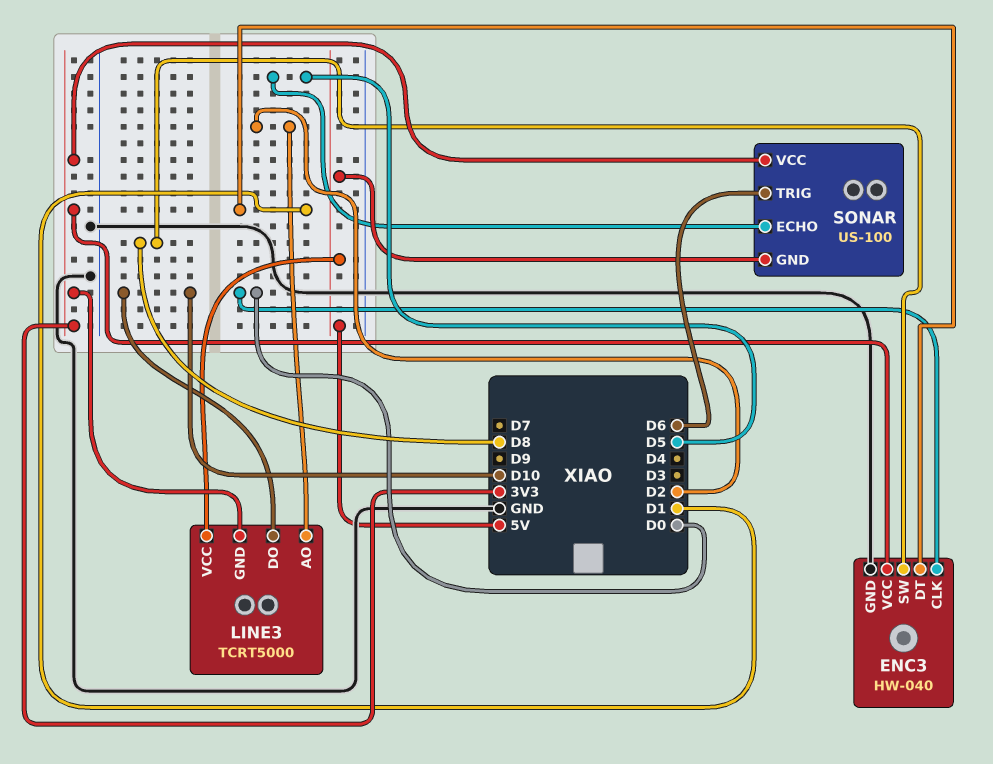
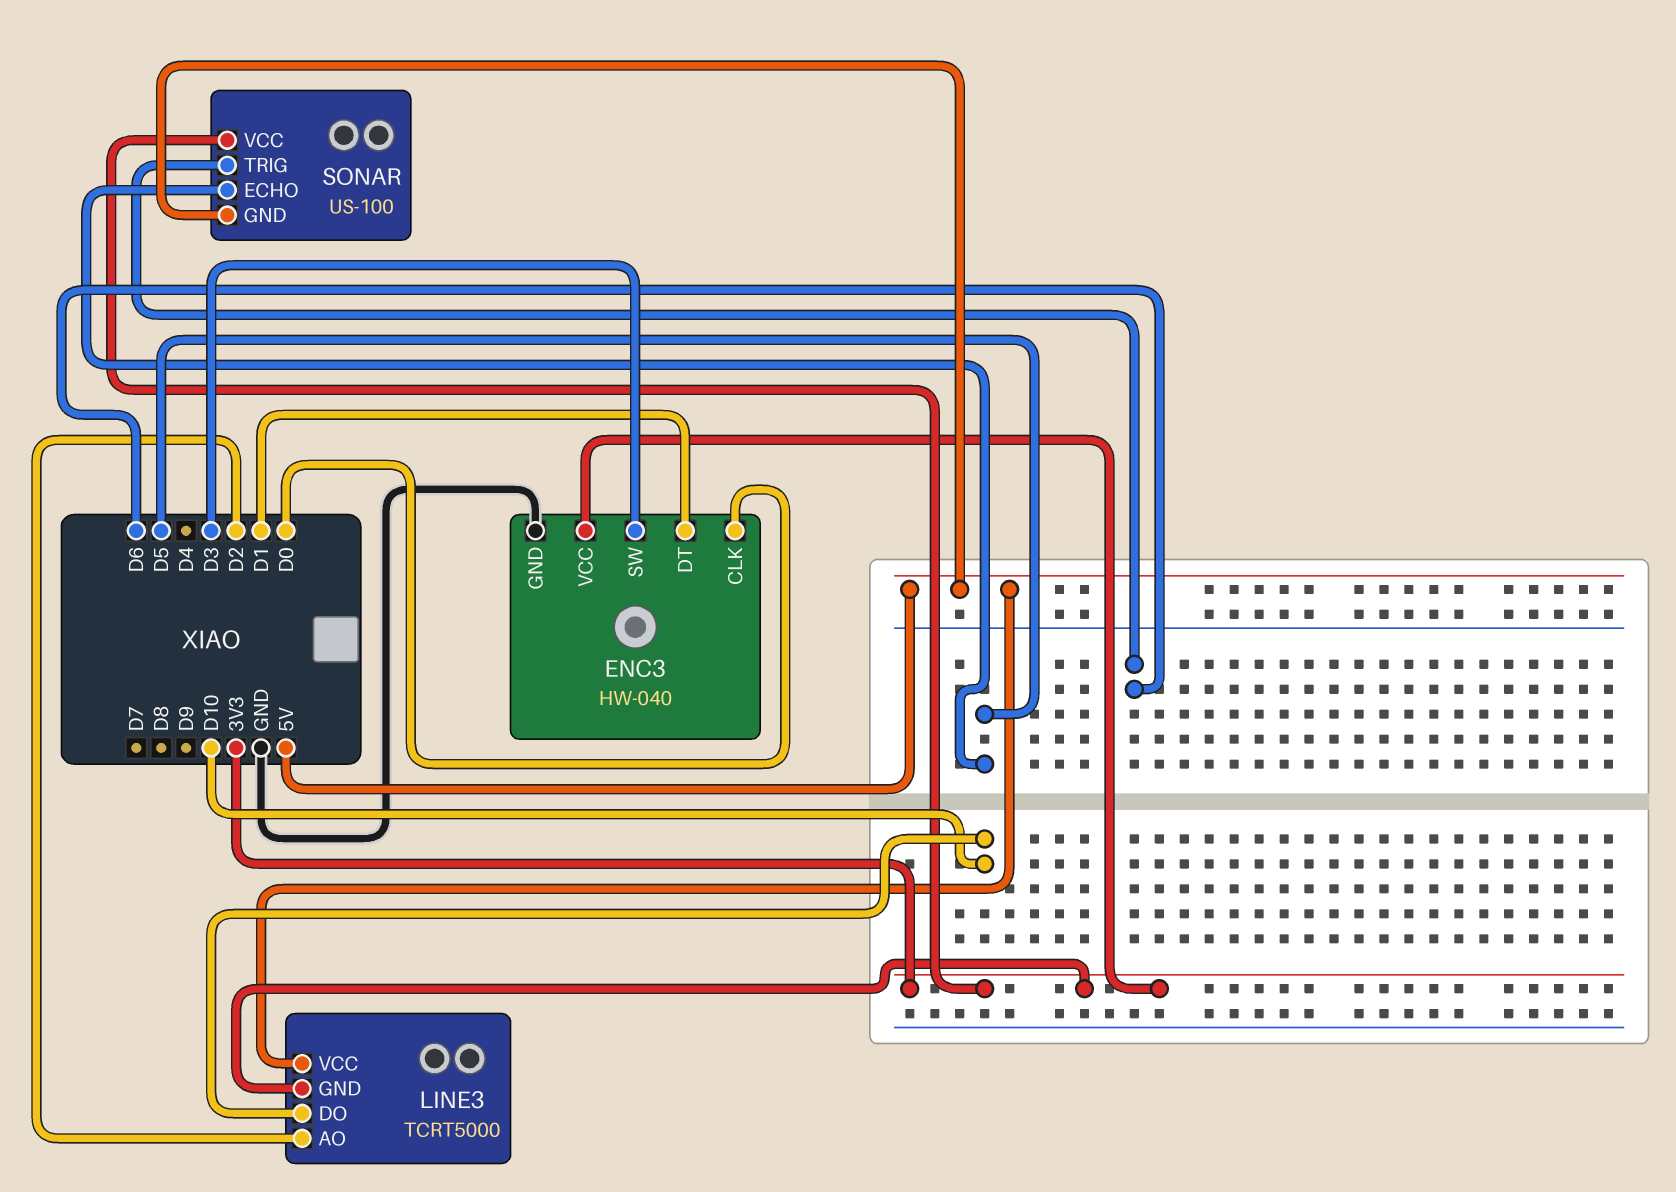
ENC3 pin SW: D8 -> D3

